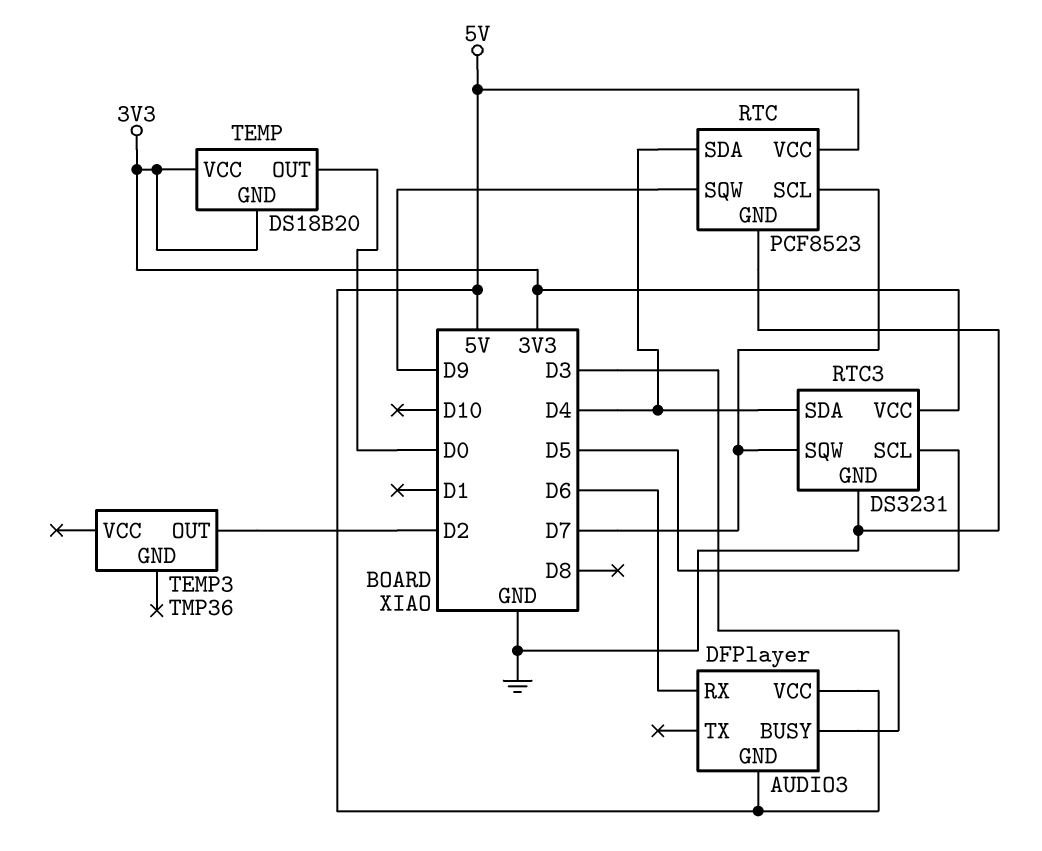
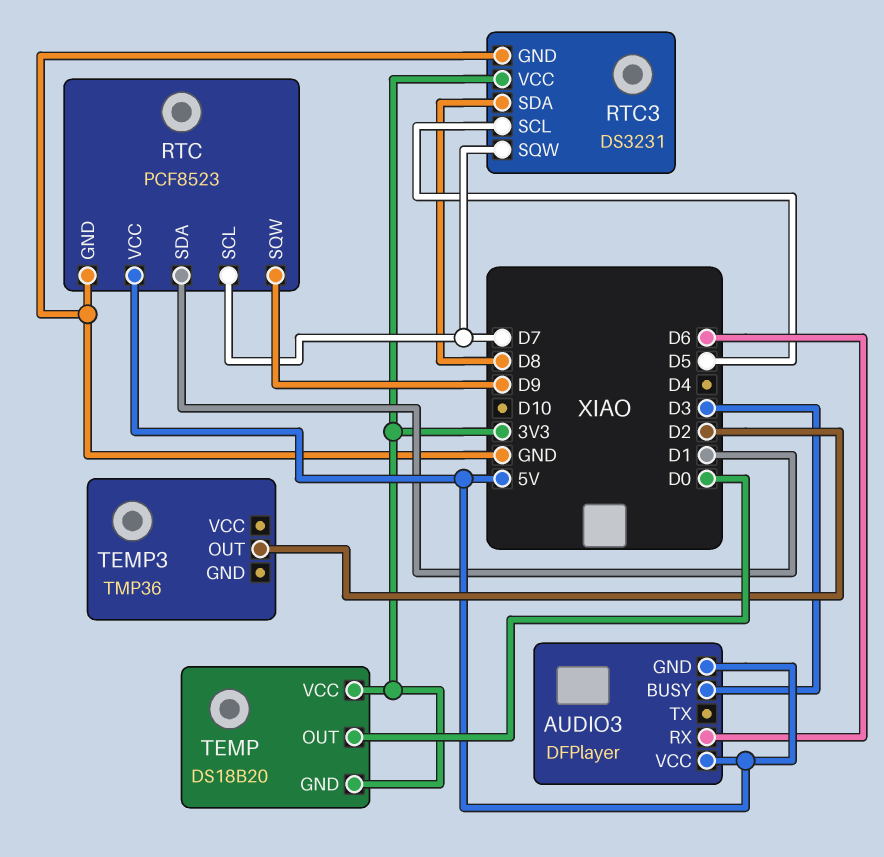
RTC pin SDA: D4 -> D1
RTC3 pin SDA: D4 -> D8

